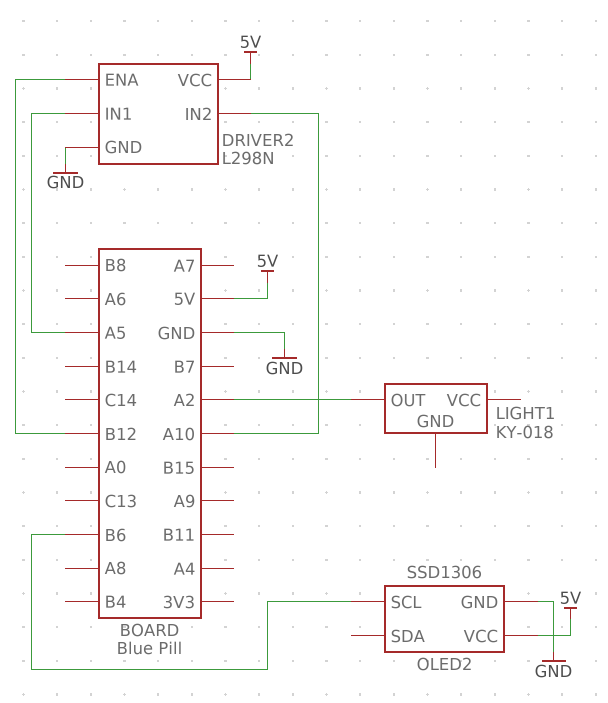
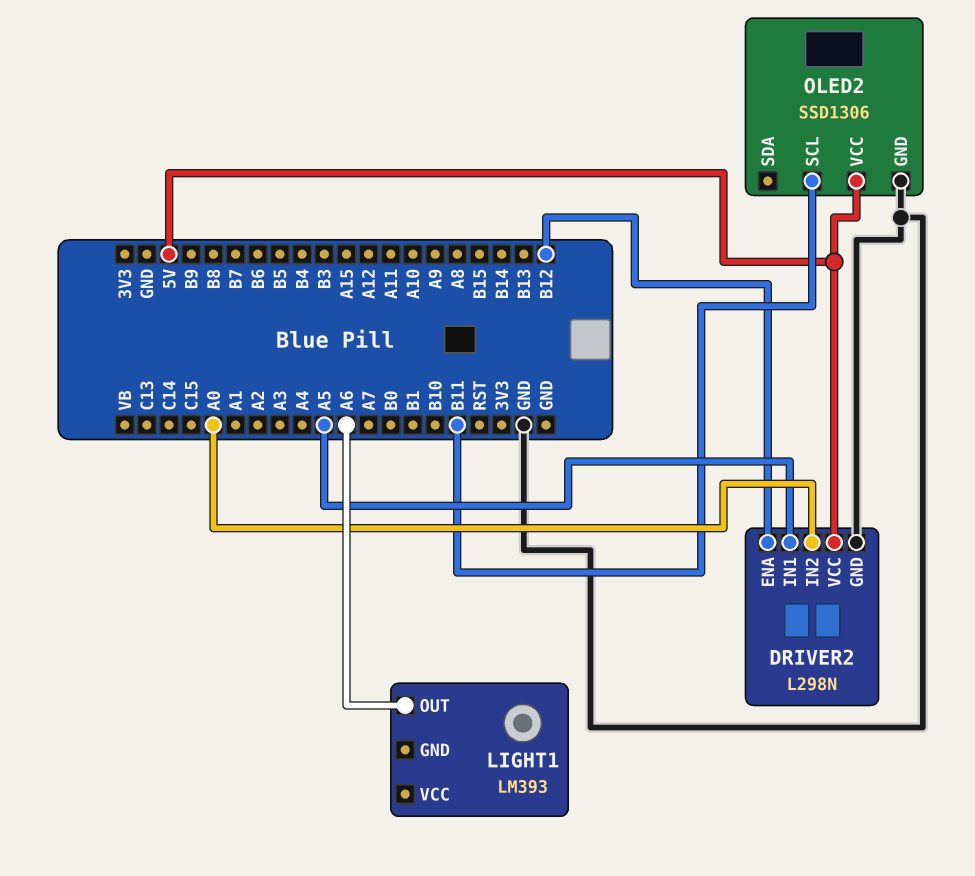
DRIVER2 pin IN2: A10 -> A0
LIGHT1: KY-018 -> LM393
LIGHT1 pin OUT: A2 -> A6
OLED2 pin SCL: B6 -> B11

